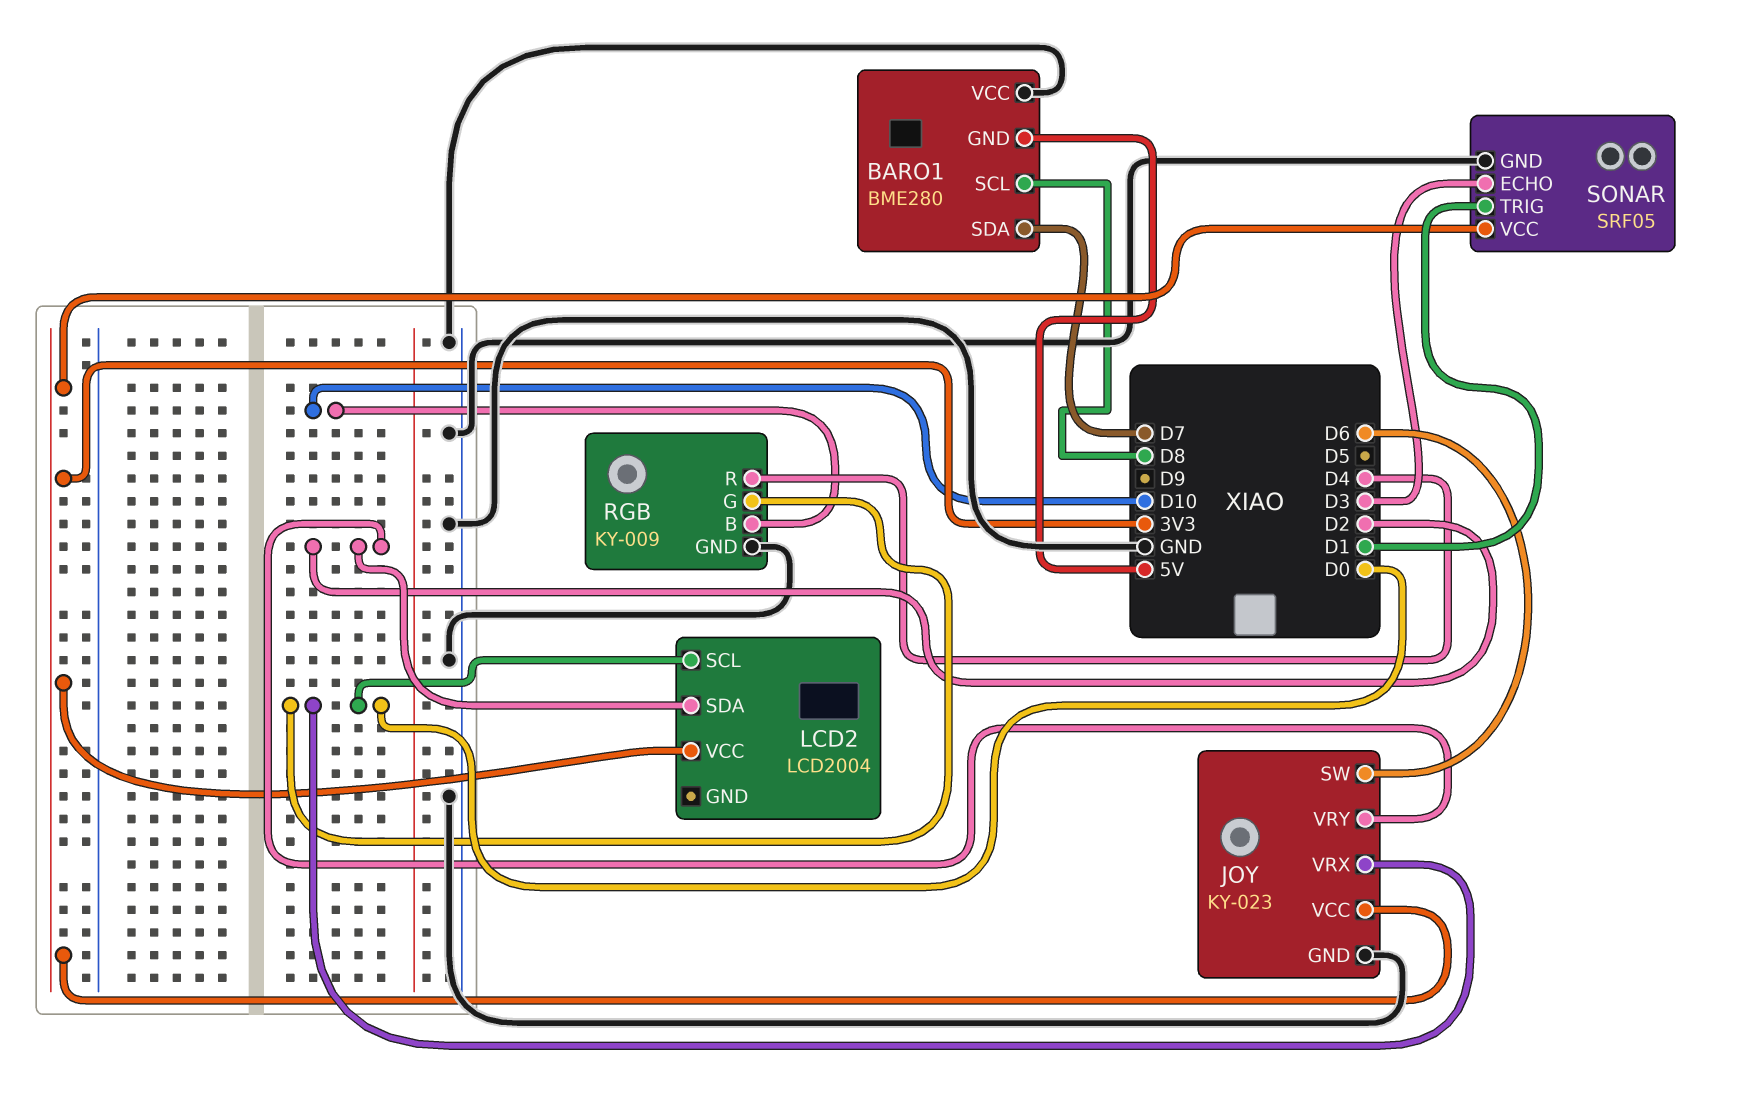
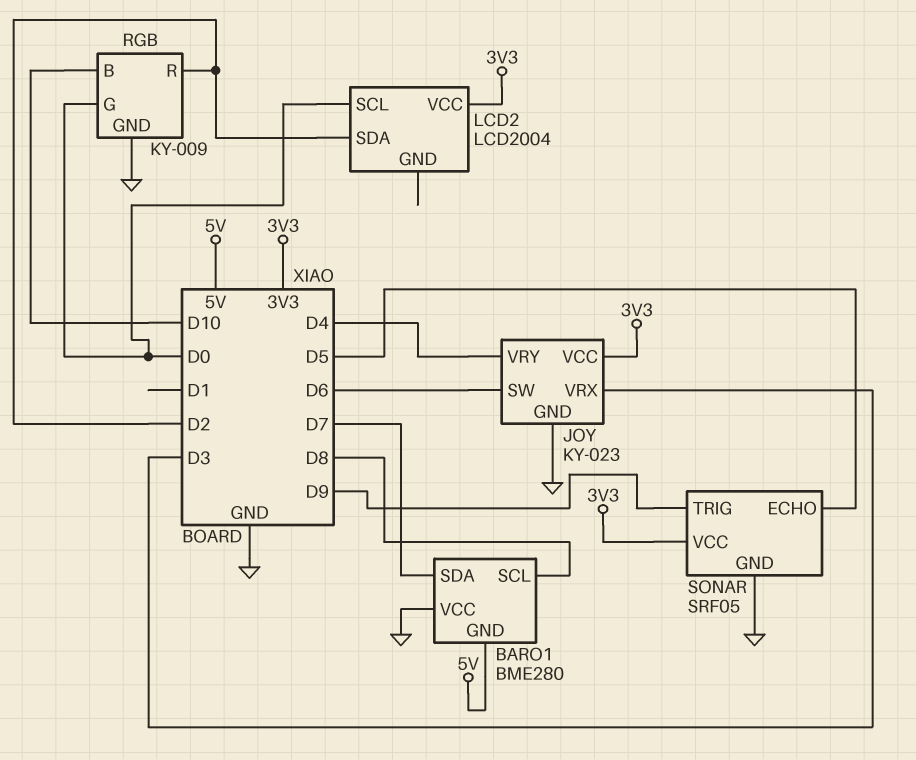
JOY pin VRX: D0 -> D3
JOY pin VRY: D2 -> D4
RGB pin R: D4 -> D2
SONAR pin ECHO: D3 -> D5
SONAR pin TRIG: D1 -> D9

